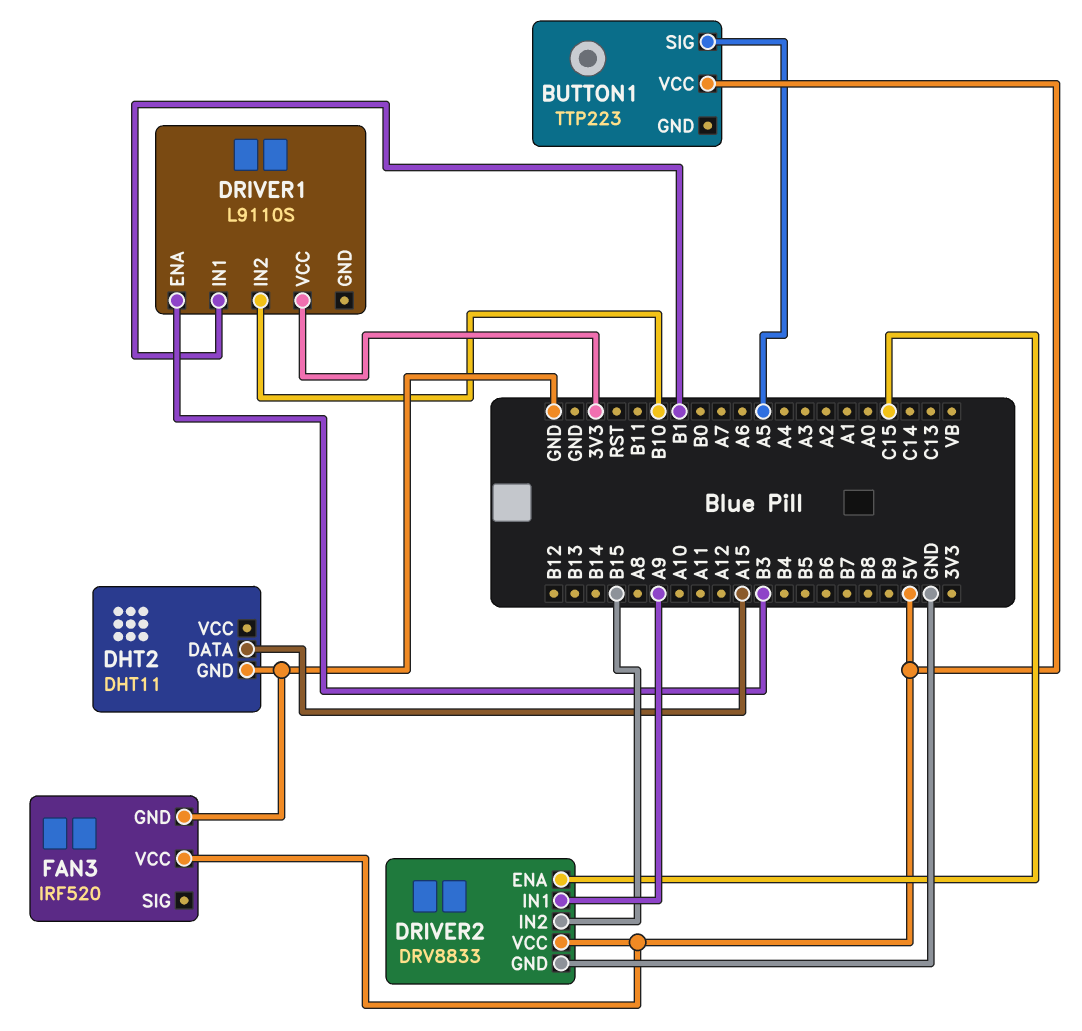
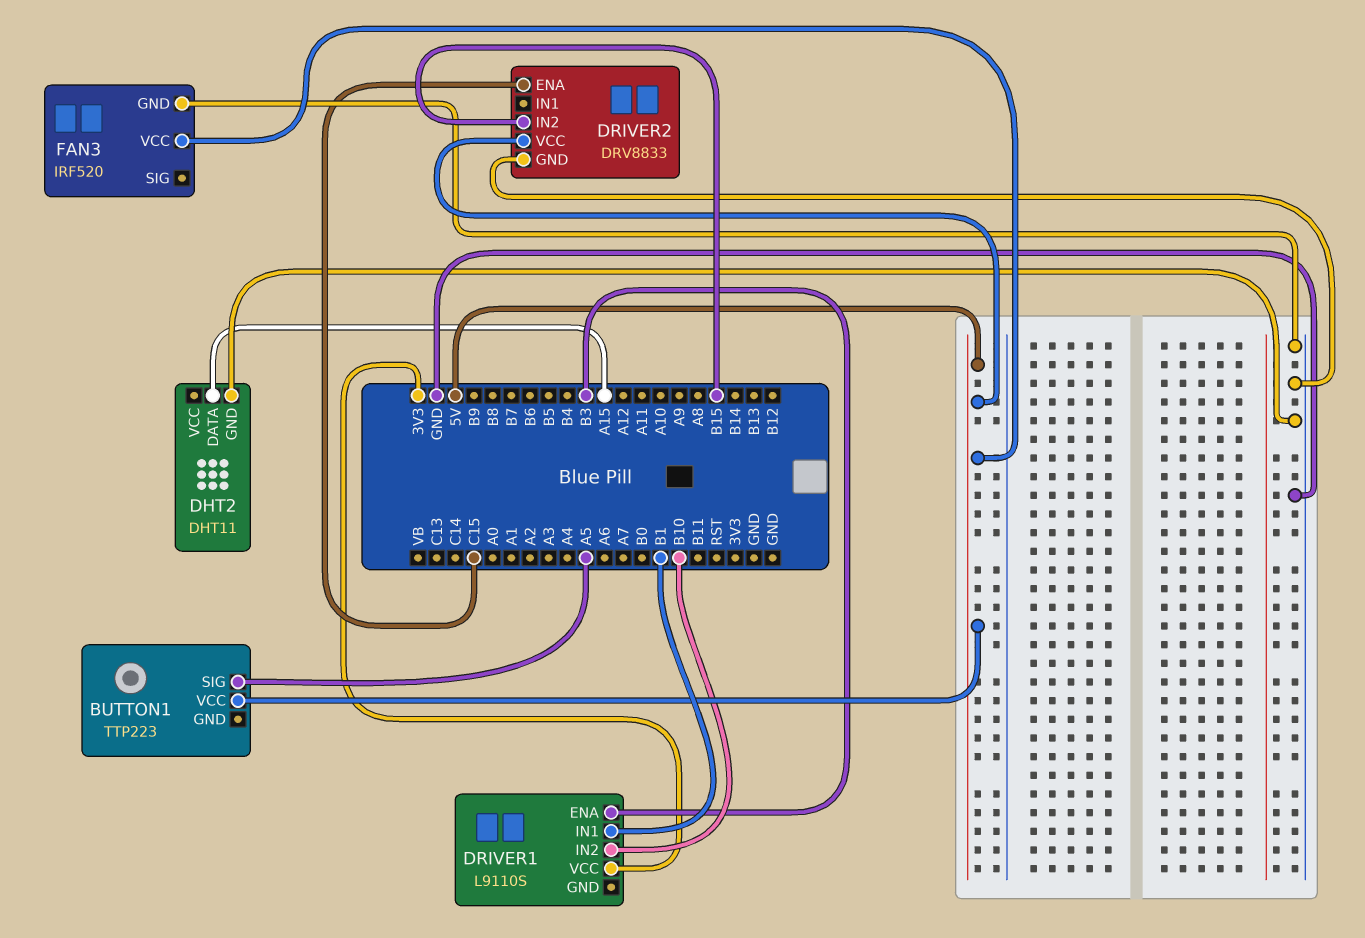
DRIVER2 pin IN1: A9 -> none

